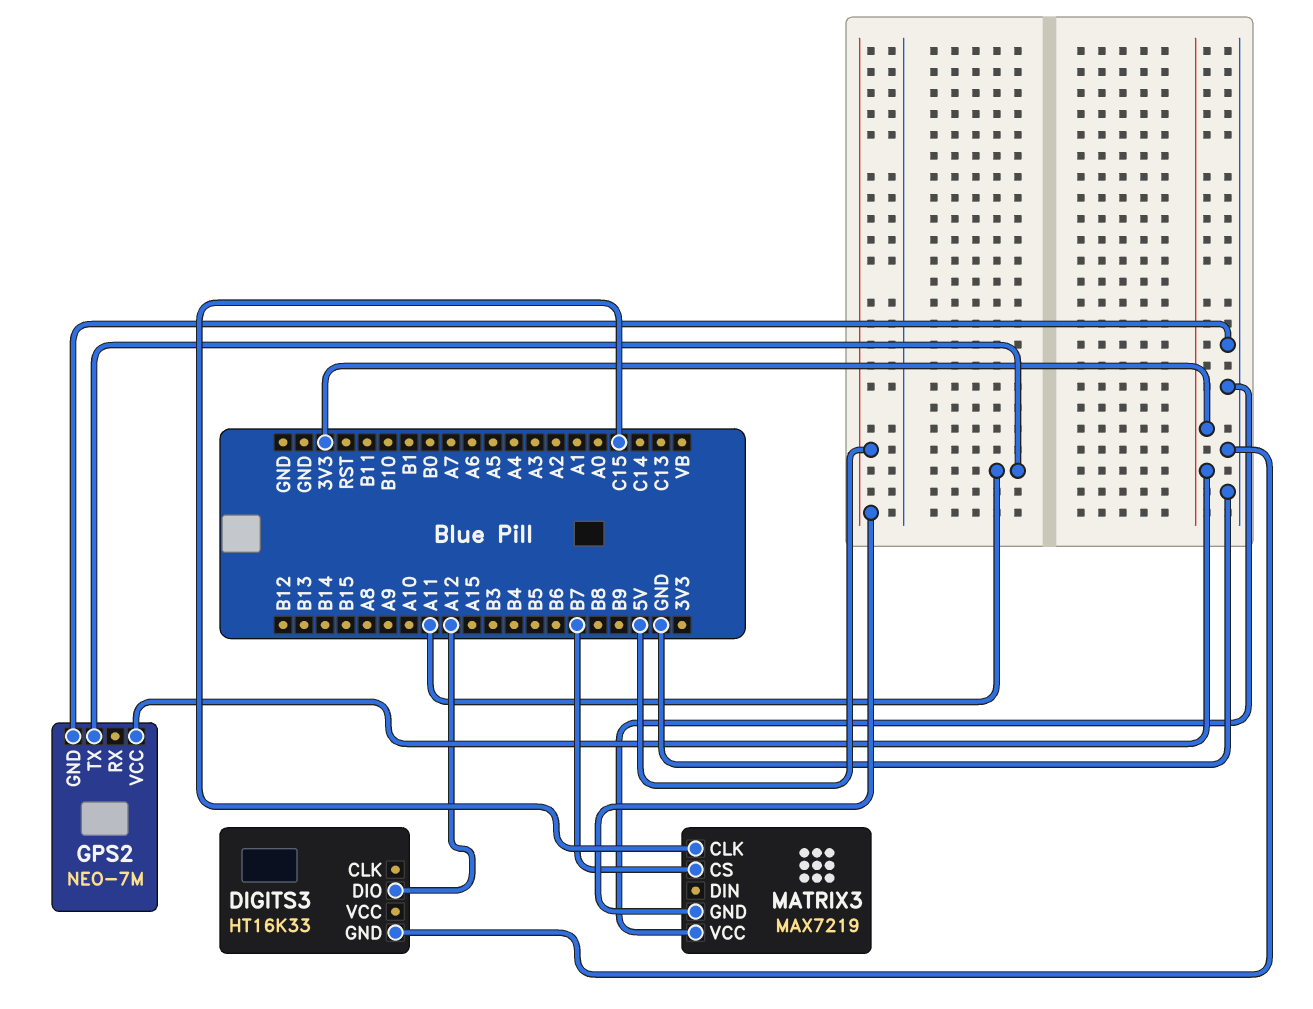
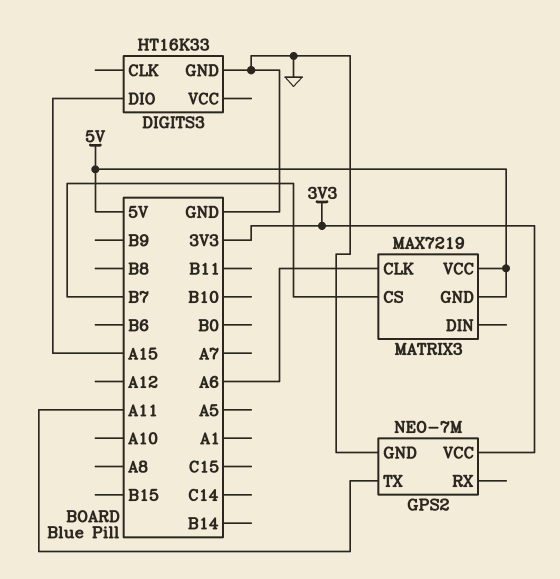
DIGITS3 pin DIO: A12 -> A15
MATRIX3 pin CLK: C15 -> A6
MATRIX3 pin VCC: GND -> 5V

